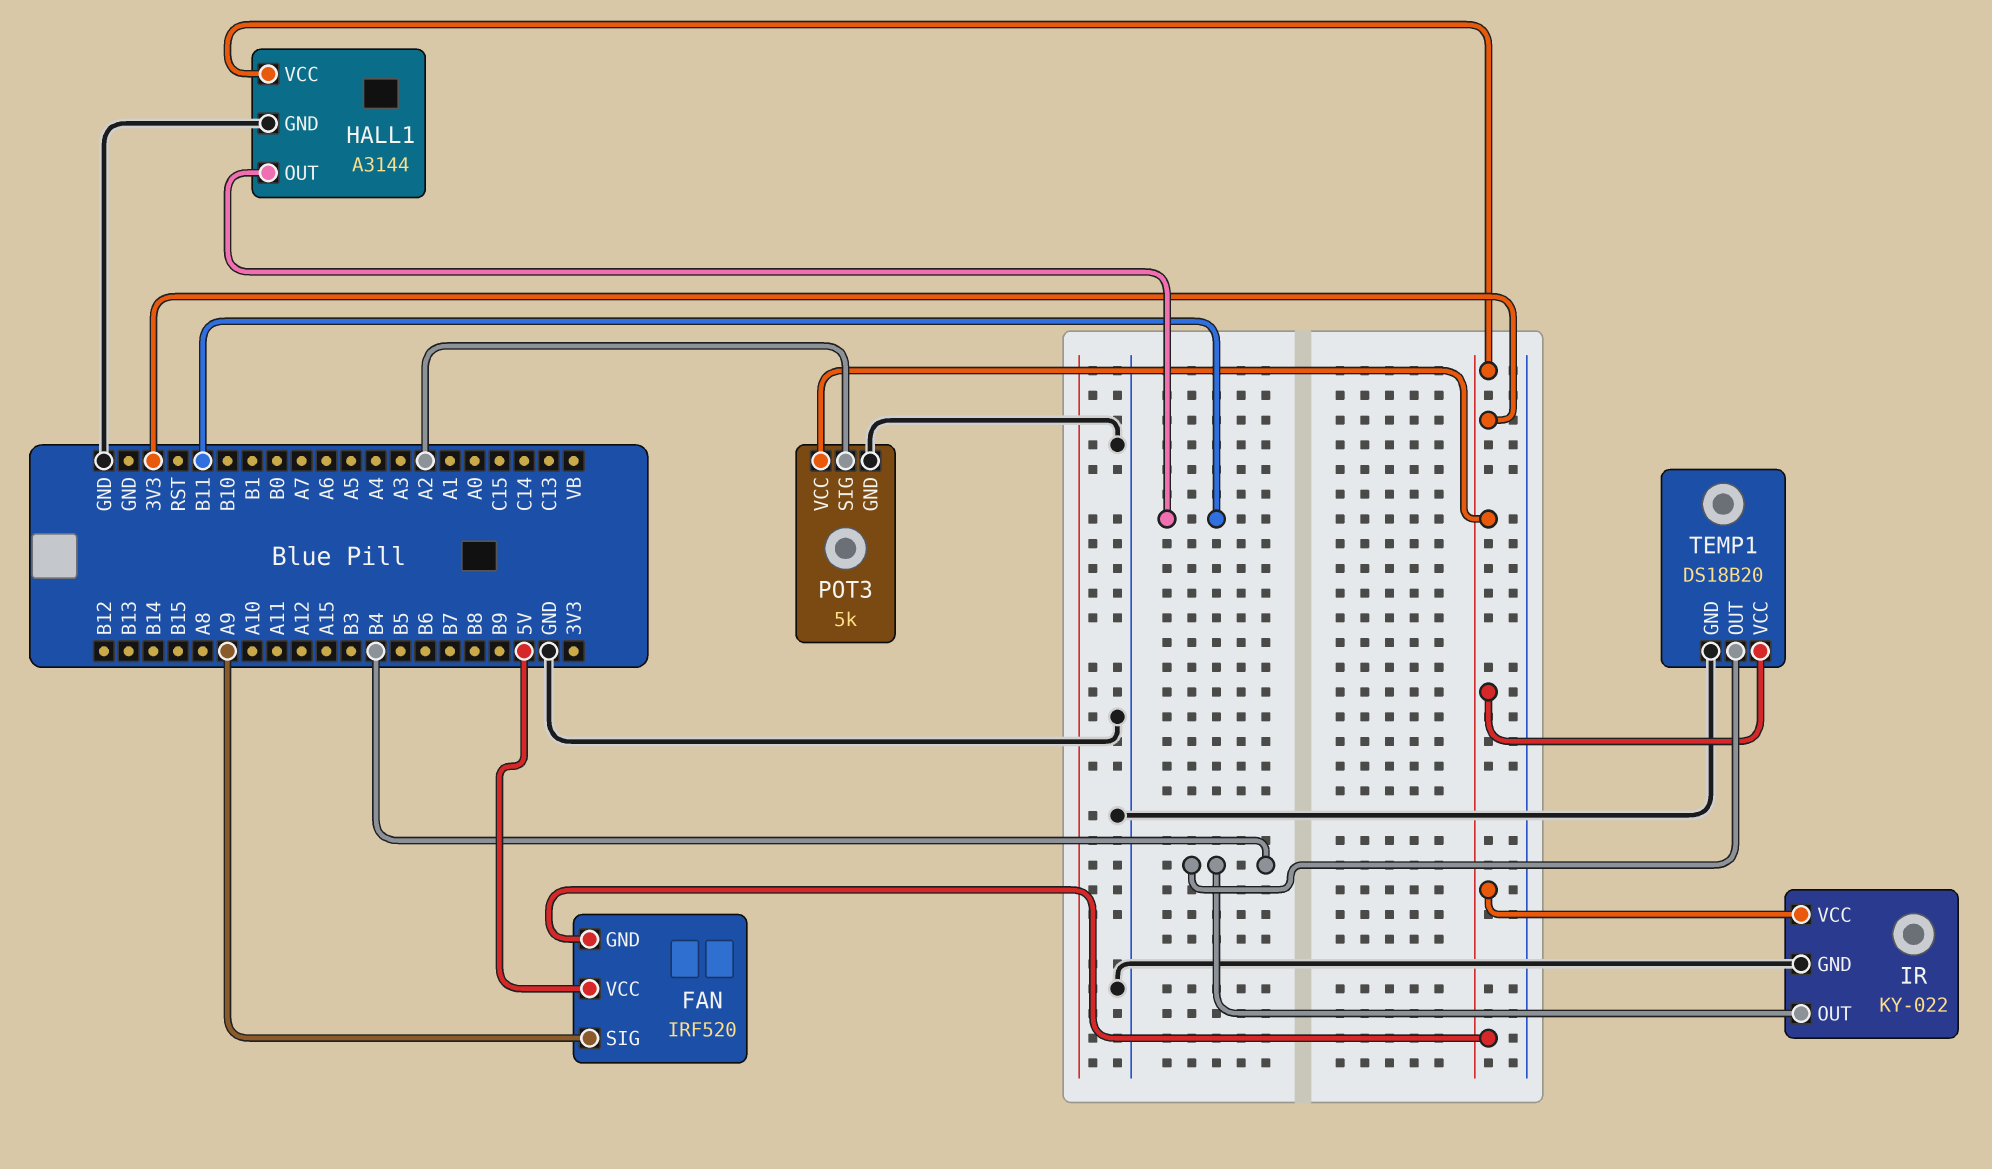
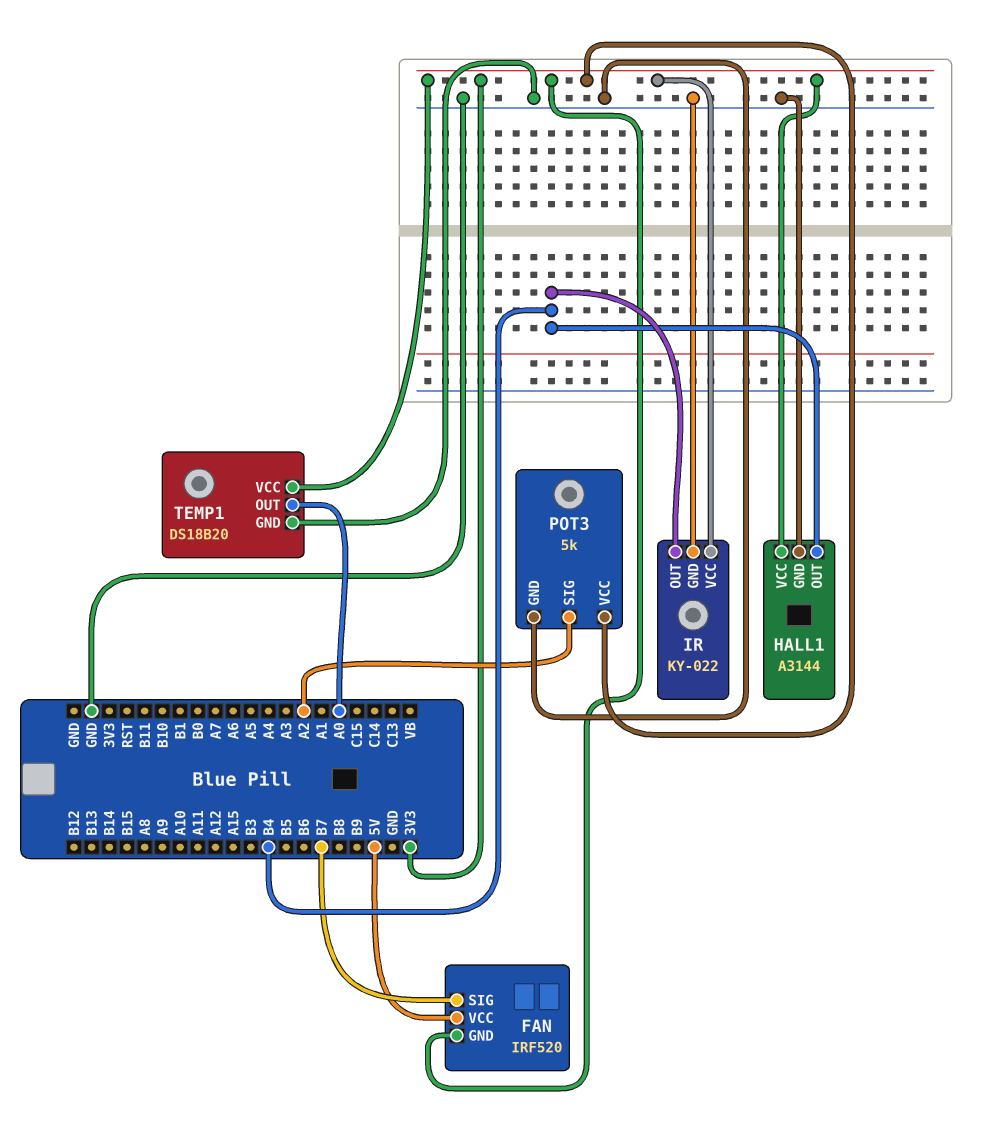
FAN pin SIG: A9 -> B7
HALL1 pin OUT: B11 -> B4
TEMP1 pin OUT: B4 -> A0

